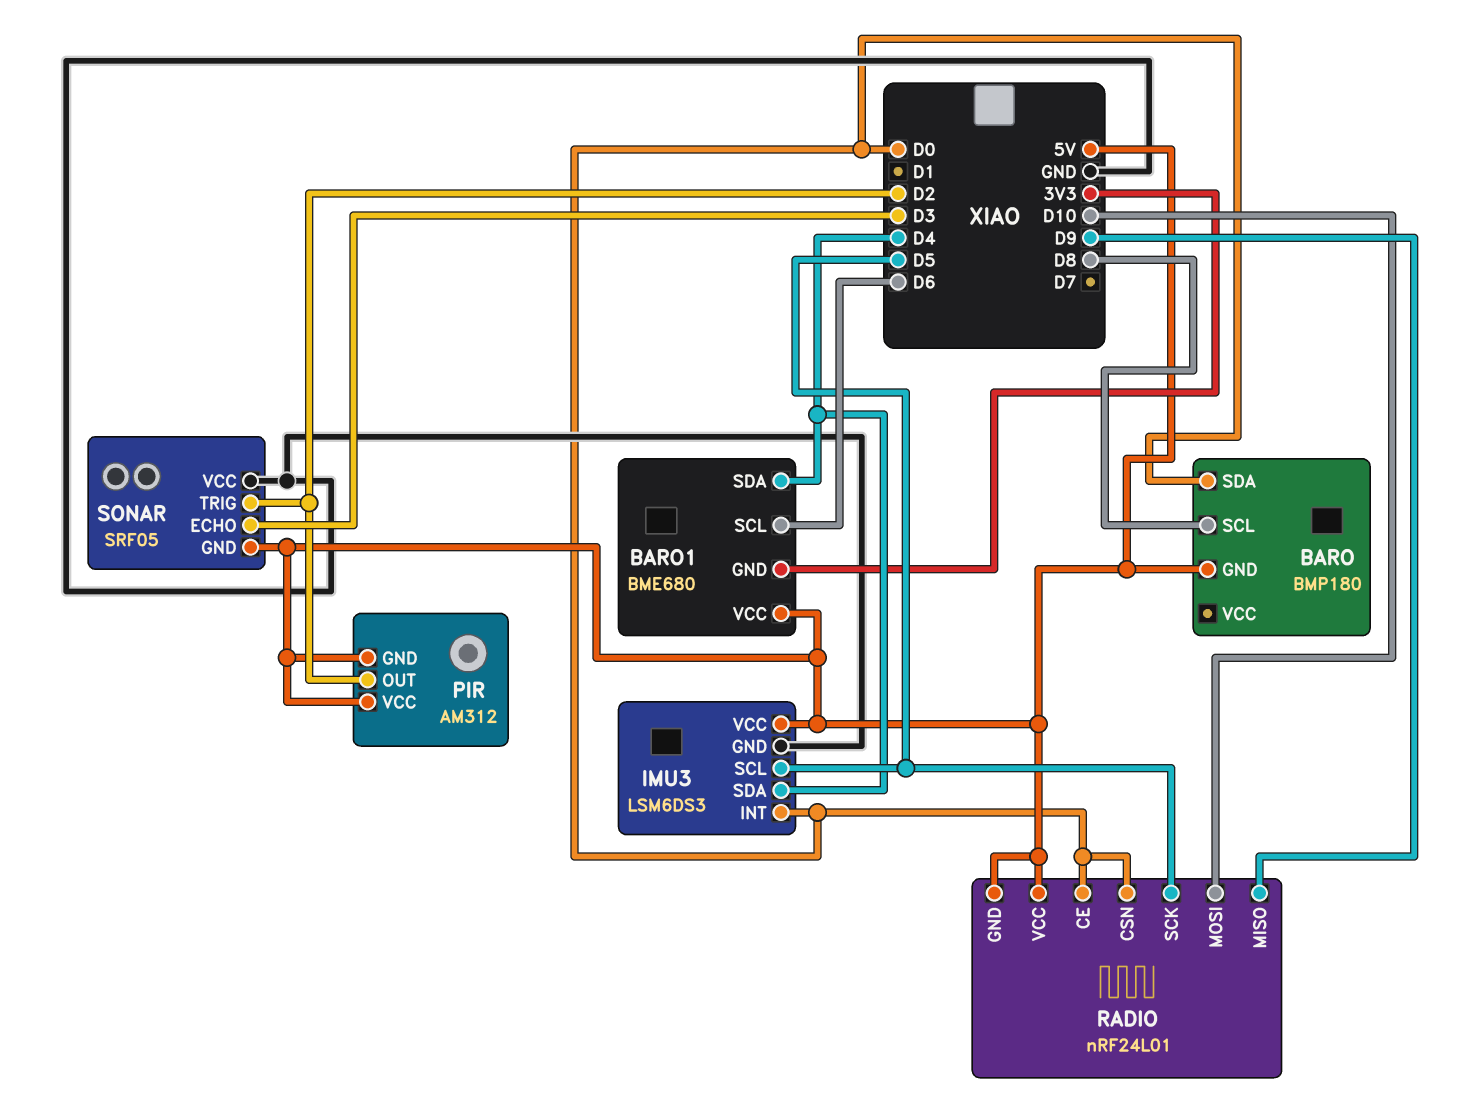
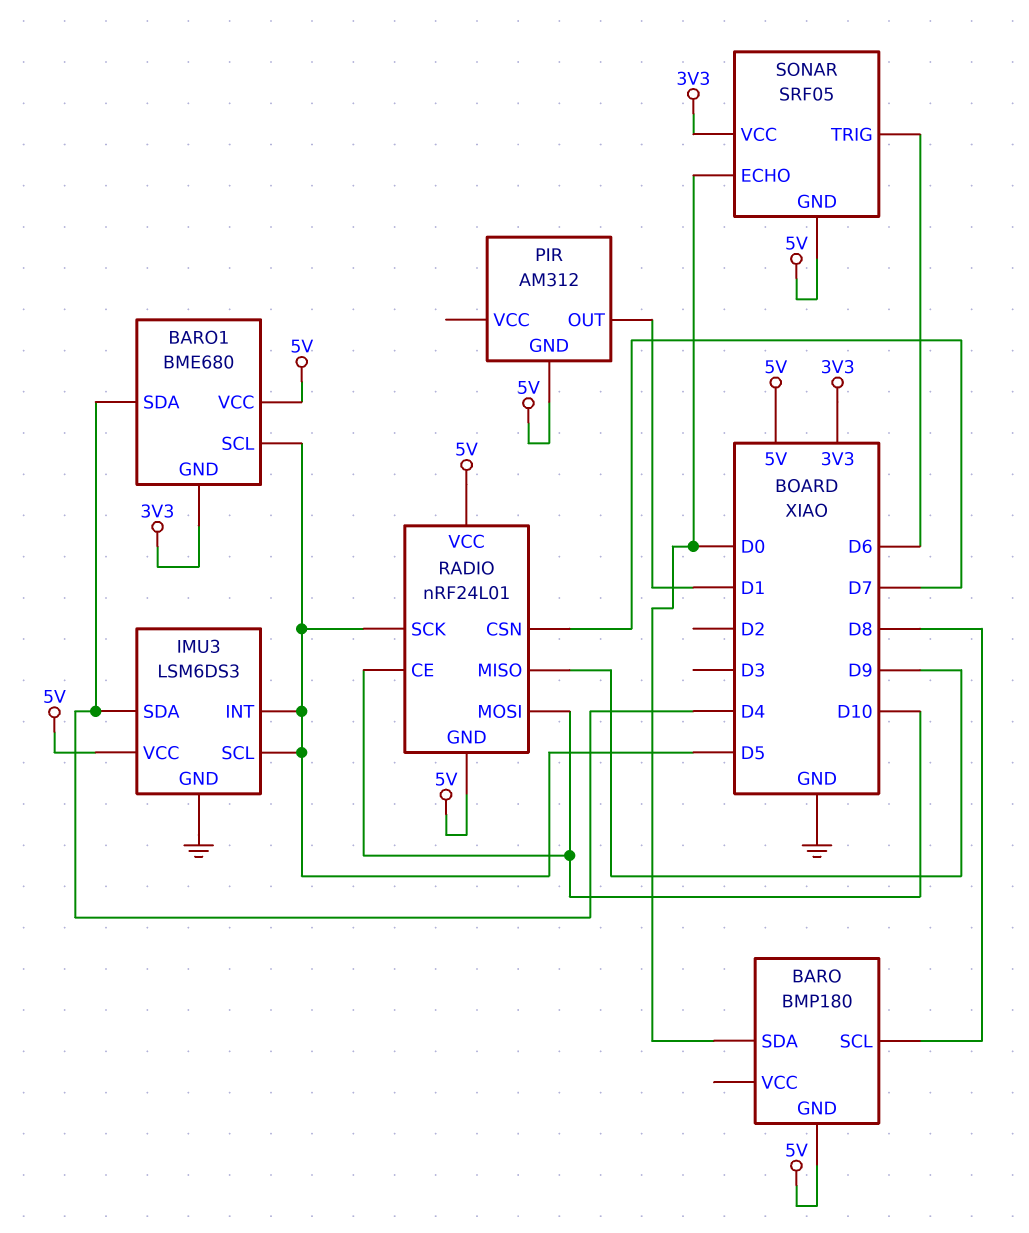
BARO1 pin SCL: D6 -> D5
IMU3 pin INT: D0 -> D5
PIR pin OUT: D2 -> D1
PIR pin VCC: 5V -> none
RADIO pin CE: D0 -> D10
RADIO pin CSN: D0 -> D7
SONAR pin ECHO: D3 -> D0
SONAR pin TRIG: D2 -> D6
SONAR pin VCC: GND -> 3V3

